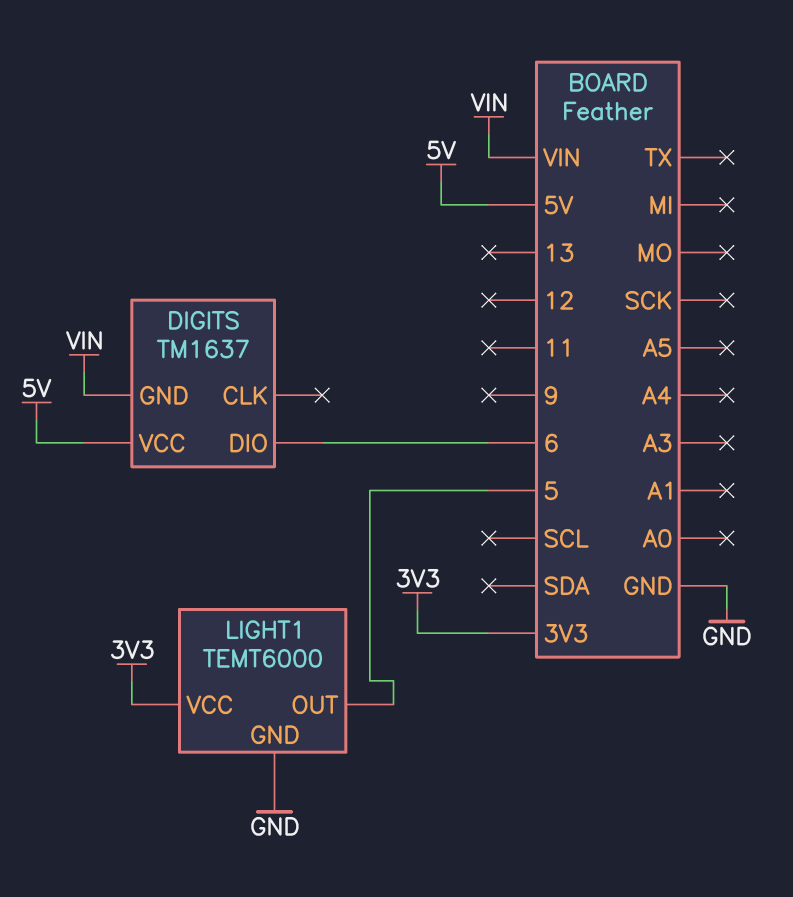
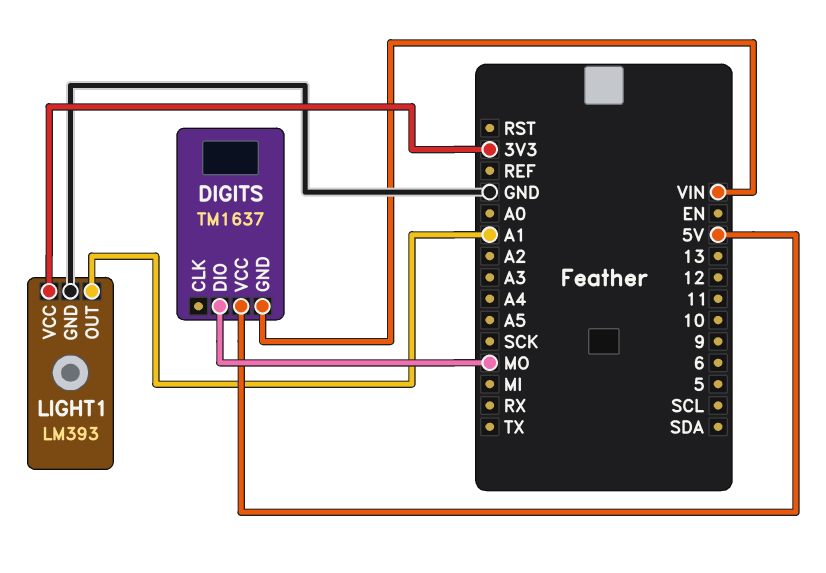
DIGITS pin DIO: 6 -> MO
LIGHT1: TEMT6000 -> LM393
LIGHT1 pin OUT: 5 -> A1

